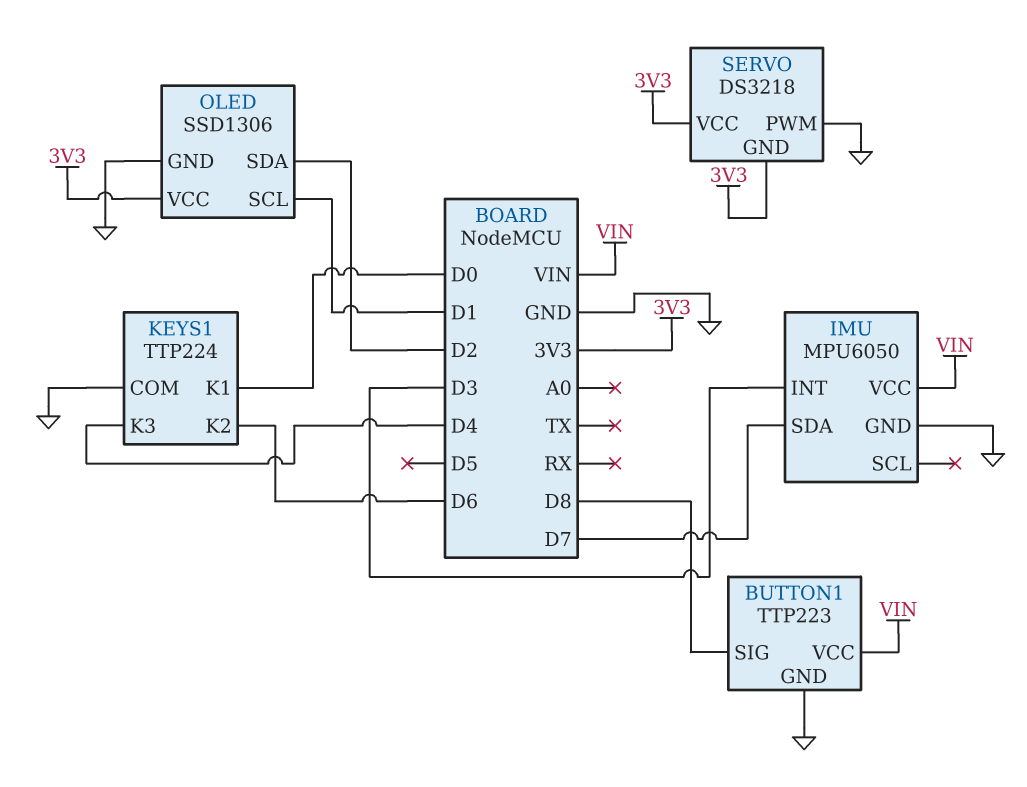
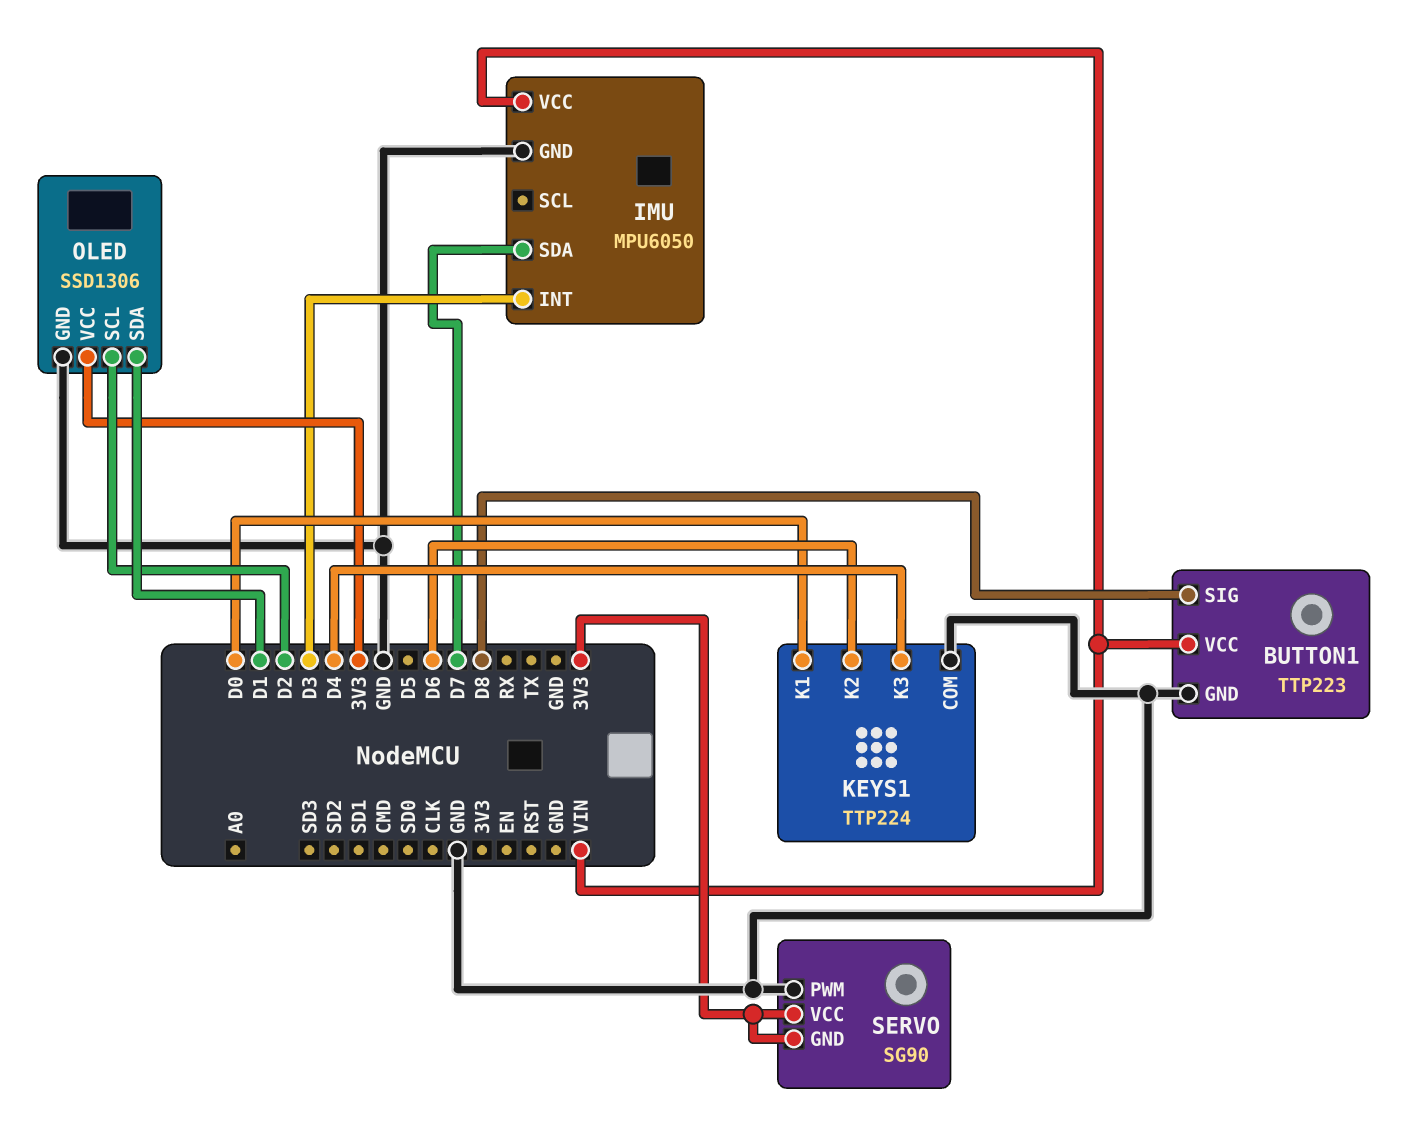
OLED pin SCL: D1 -> D2
OLED pin SDA: D2 -> D1
SERVO: DS3218 -> SG90

